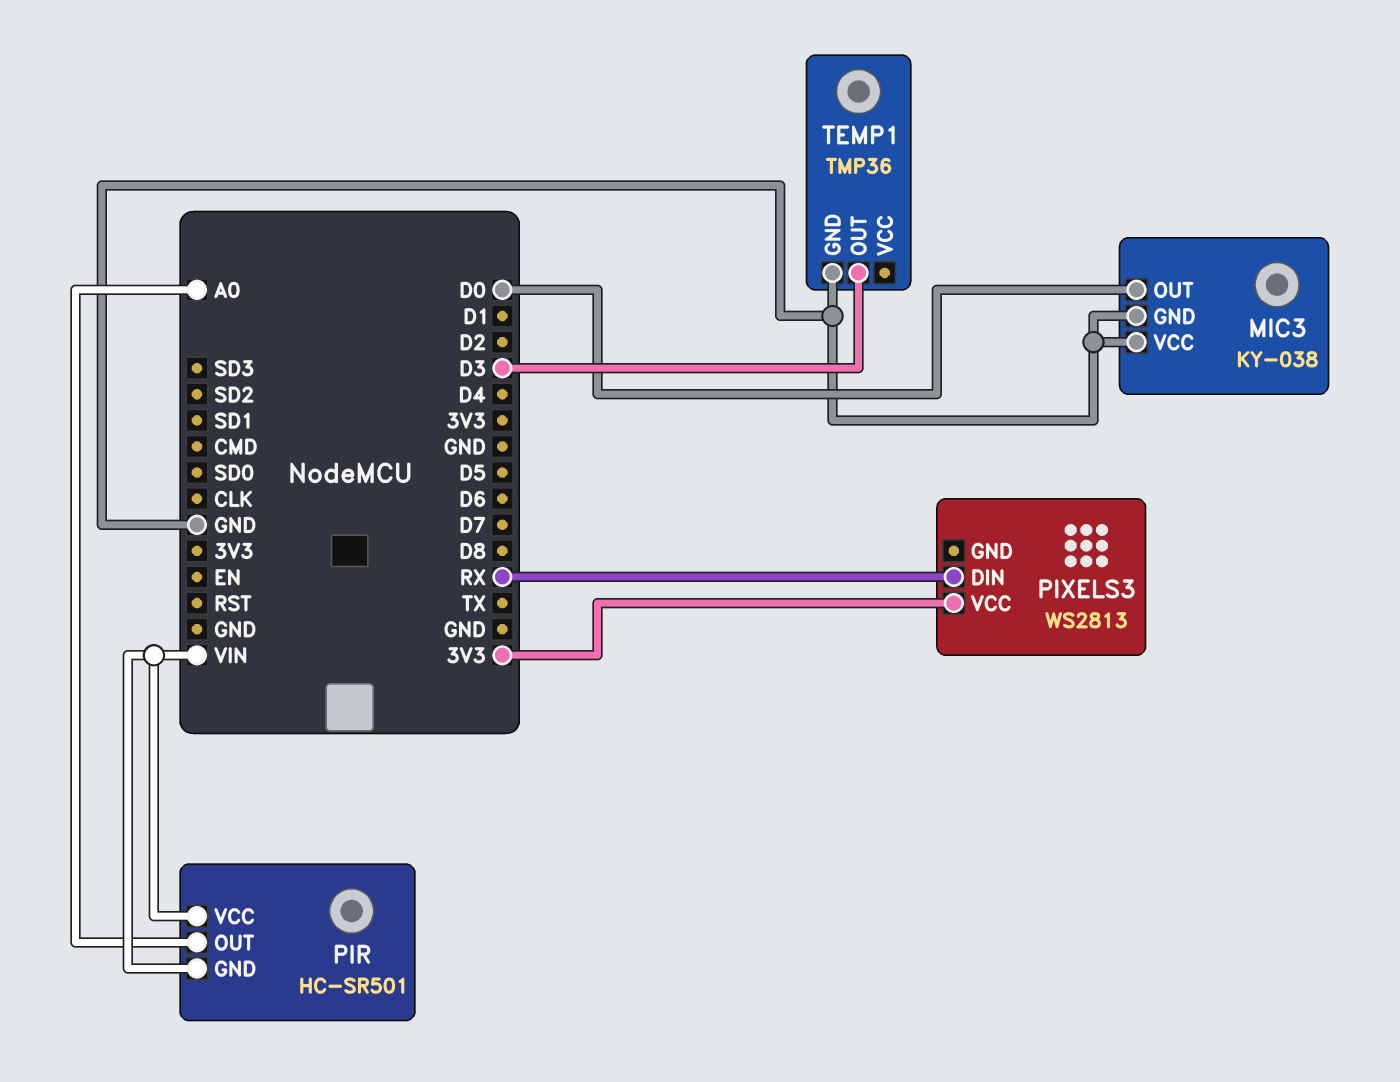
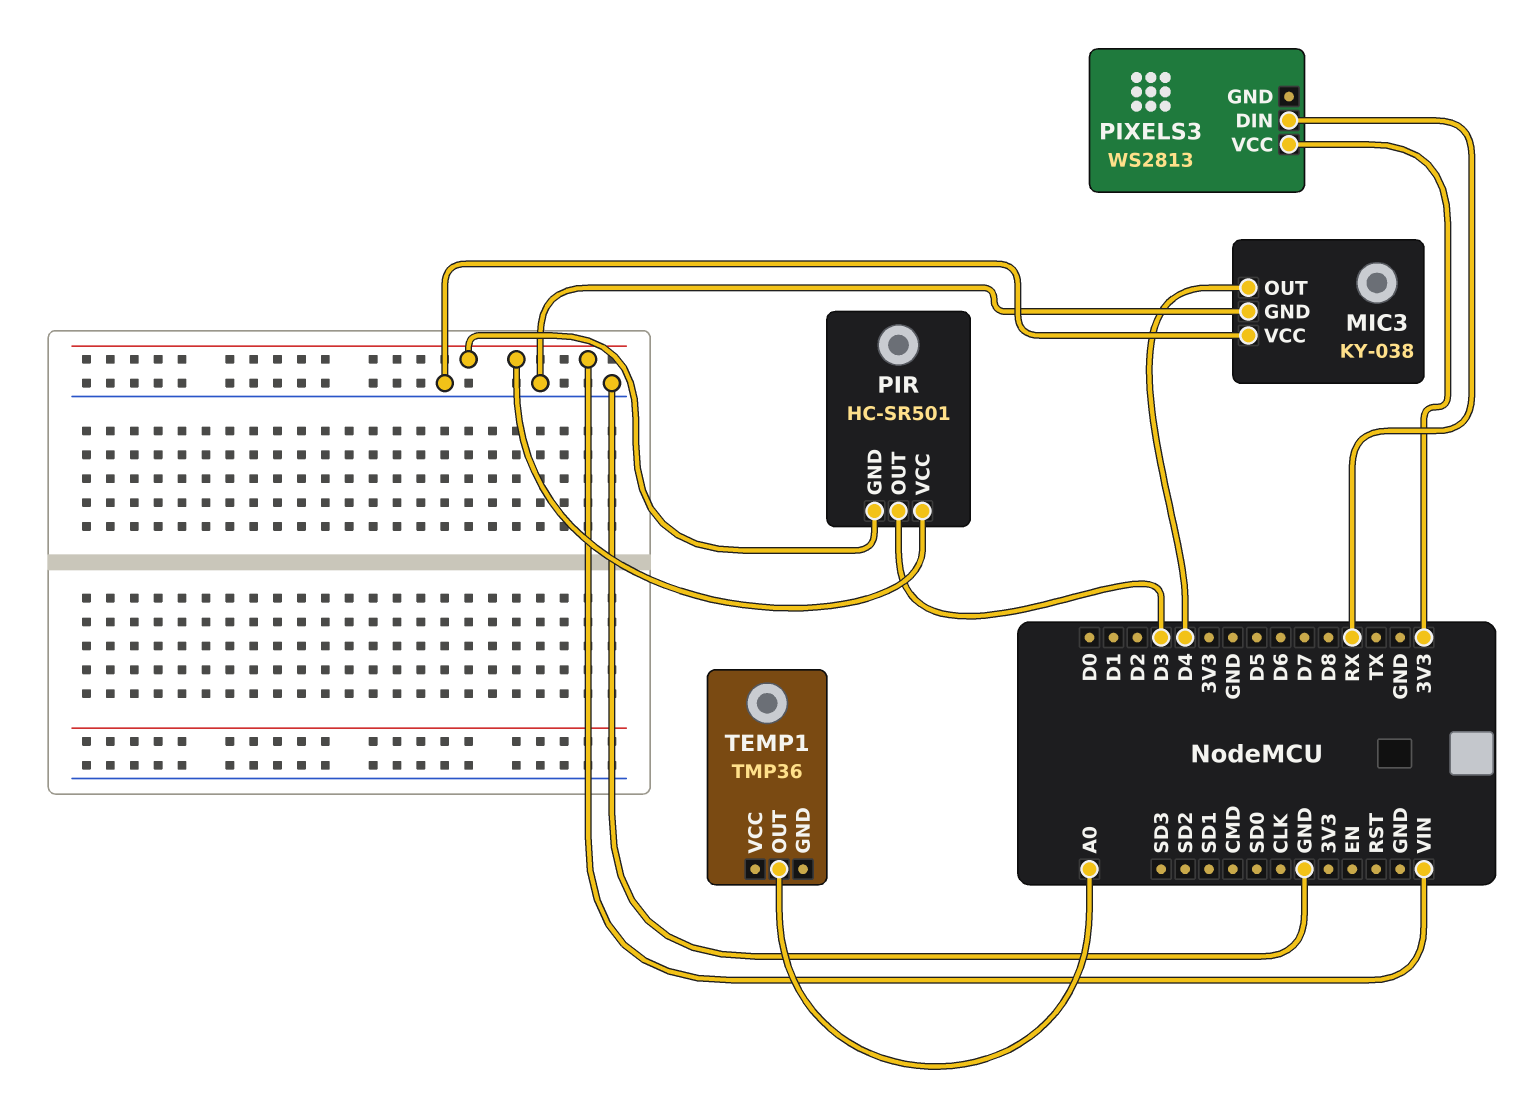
MIC3 pin OUT: D0 -> D4
PIR pin OUT: A0 -> D3
TEMP1 pin GND: GND -> none
TEMP1 pin OUT: D3 -> A0

